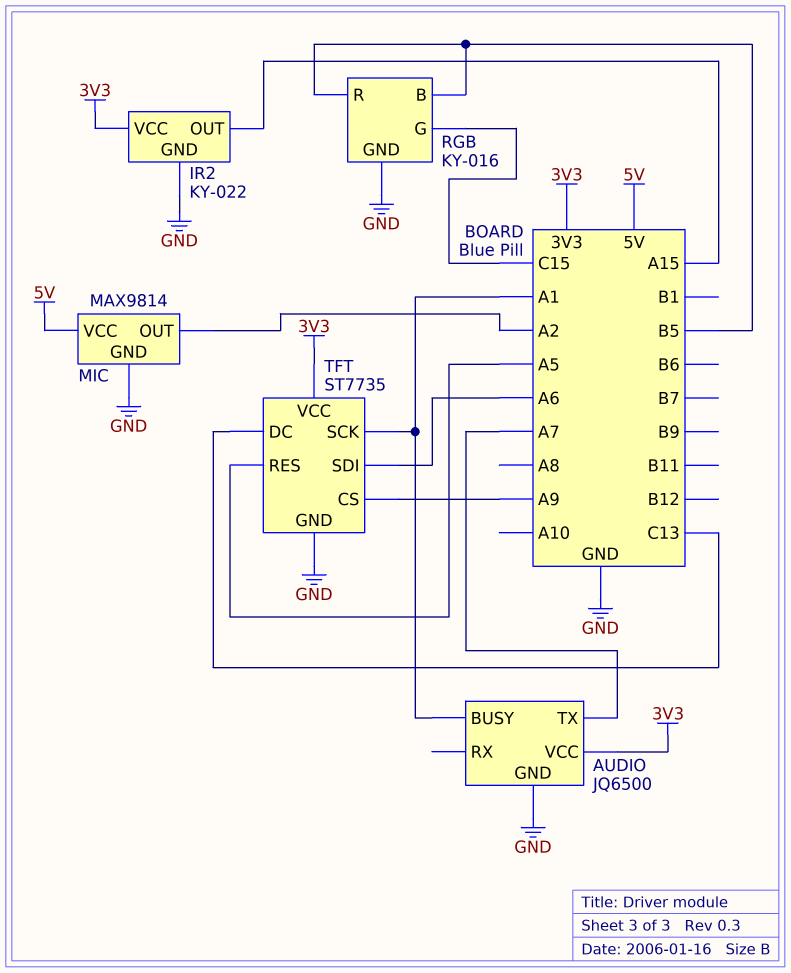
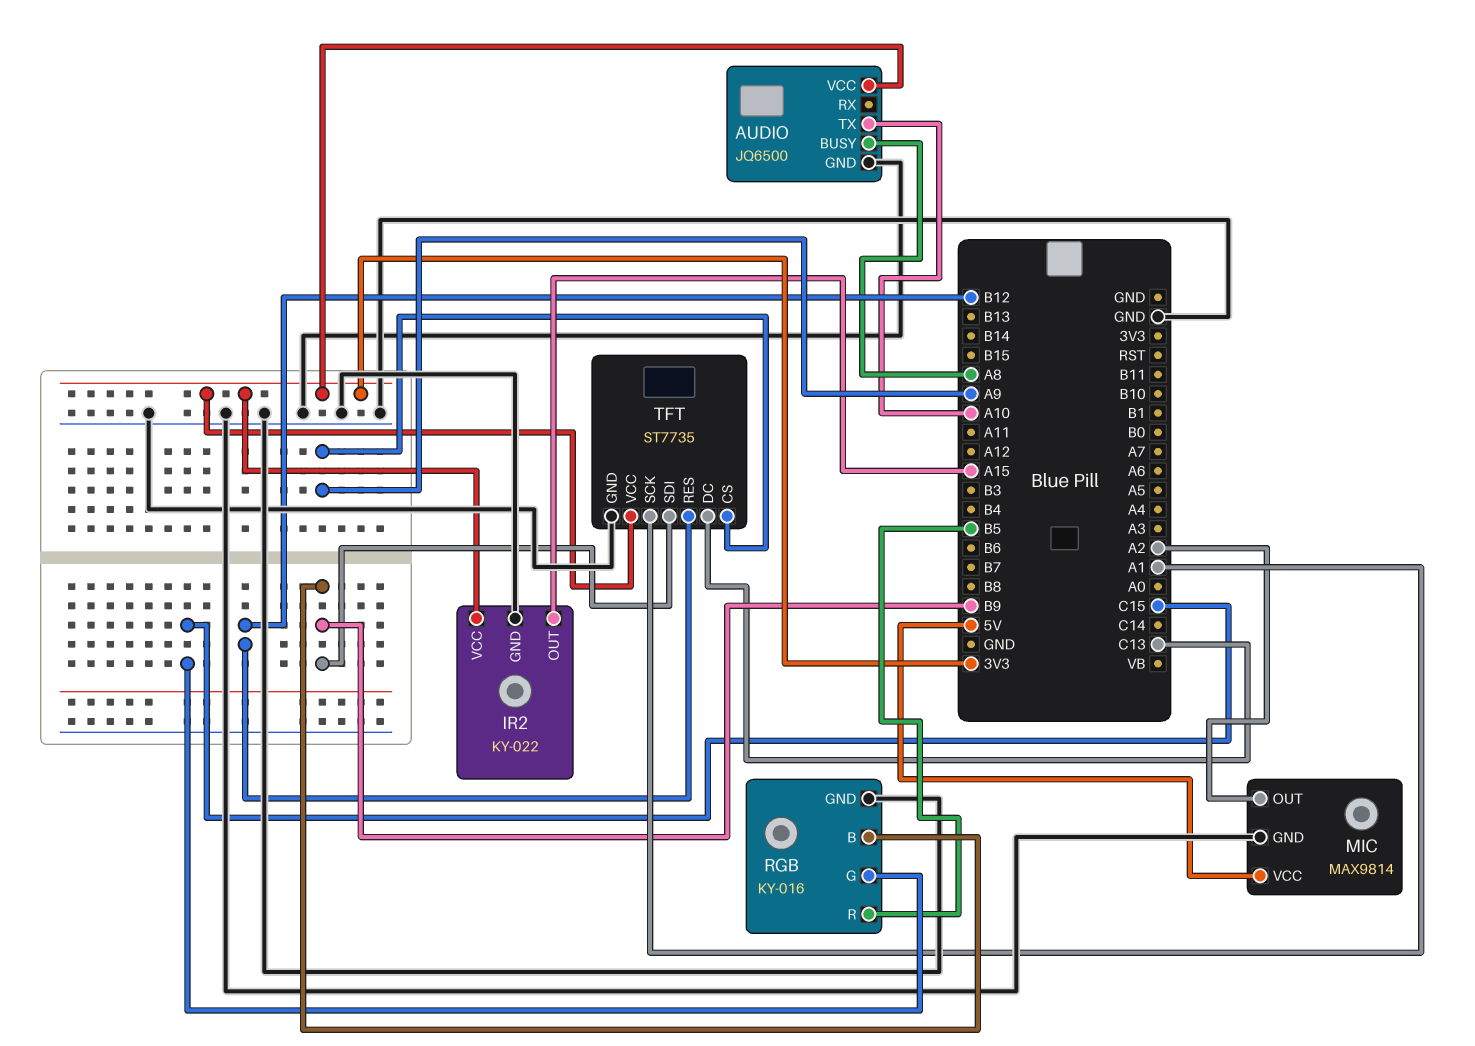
AUDIO pin BUSY: A1 -> A8
AUDIO pin TX: A7 -> A10
RGB pin B: B5 -> B9
TFT pin RES: A5 -> B12
TFT pin SDI: A6 -> B9

